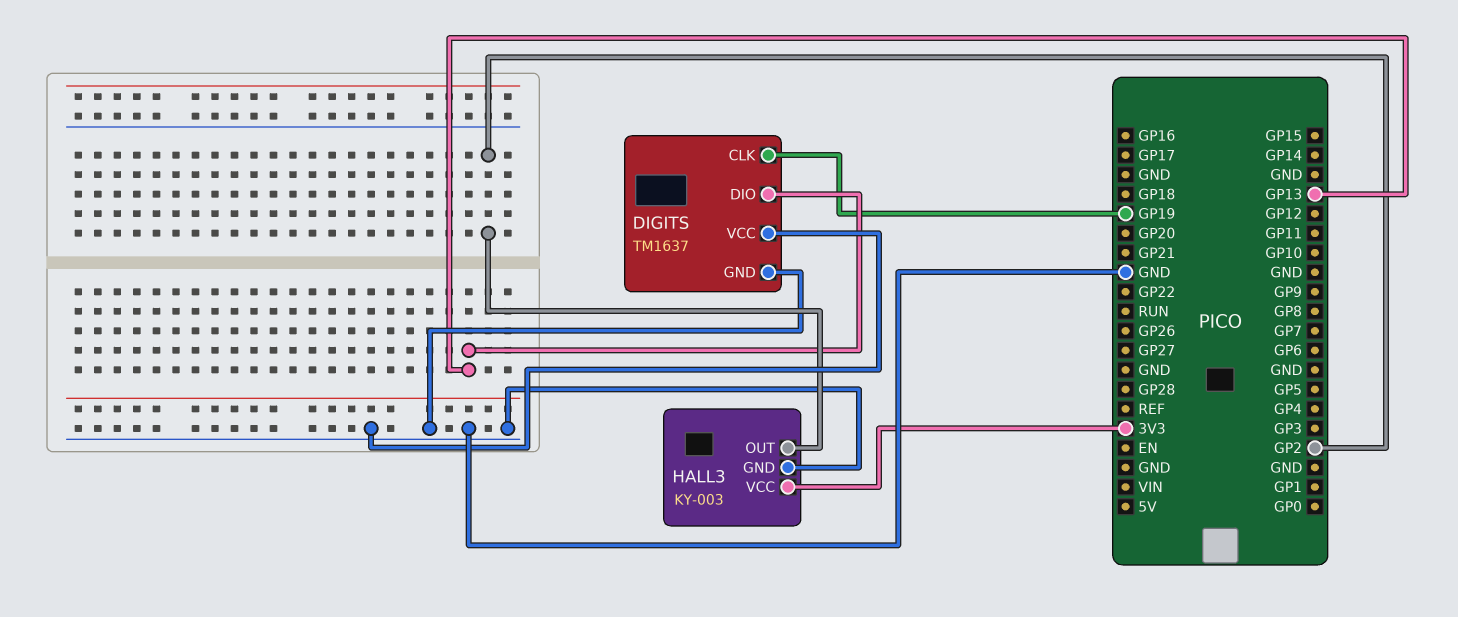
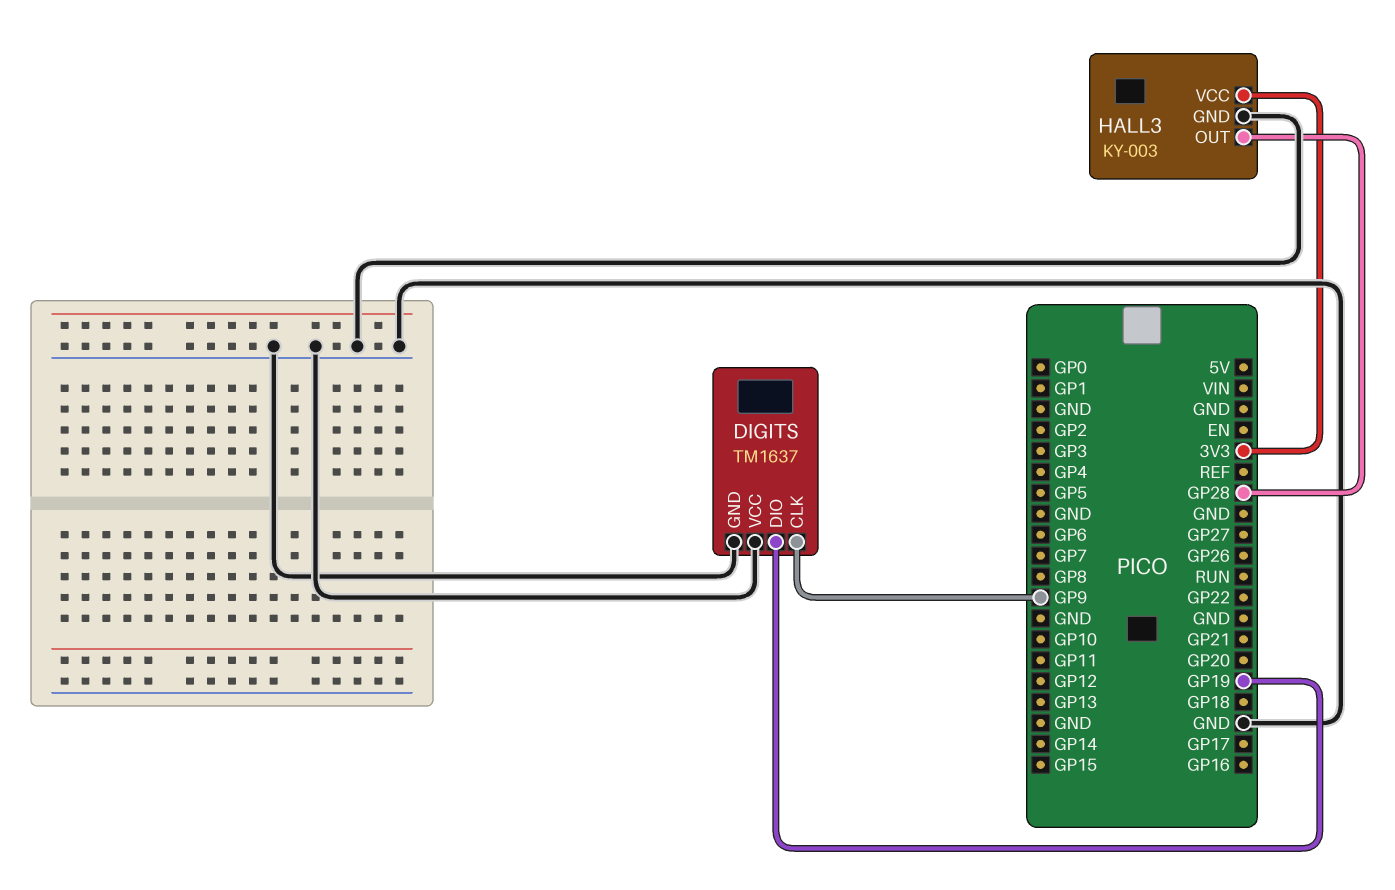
DIGITS pin CLK: GP19 -> GP9
DIGITS pin DIO: GP13 -> GP19
HALL3 pin OUT: GP2 -> GP28

